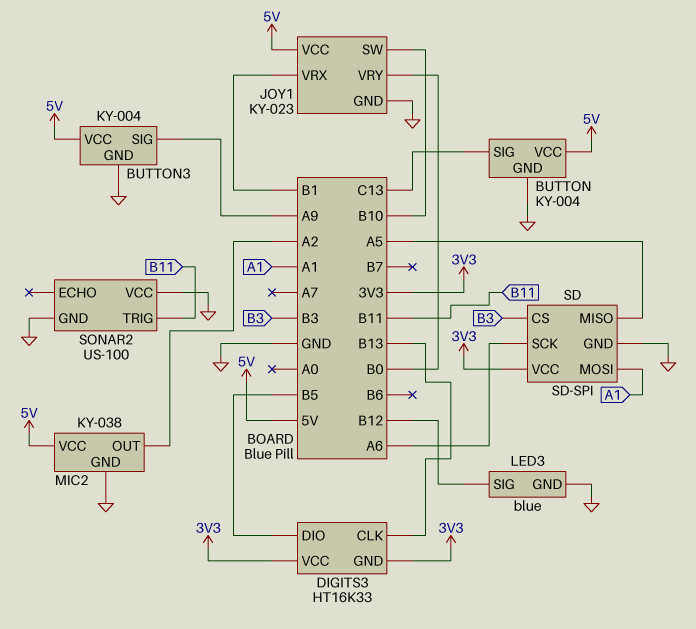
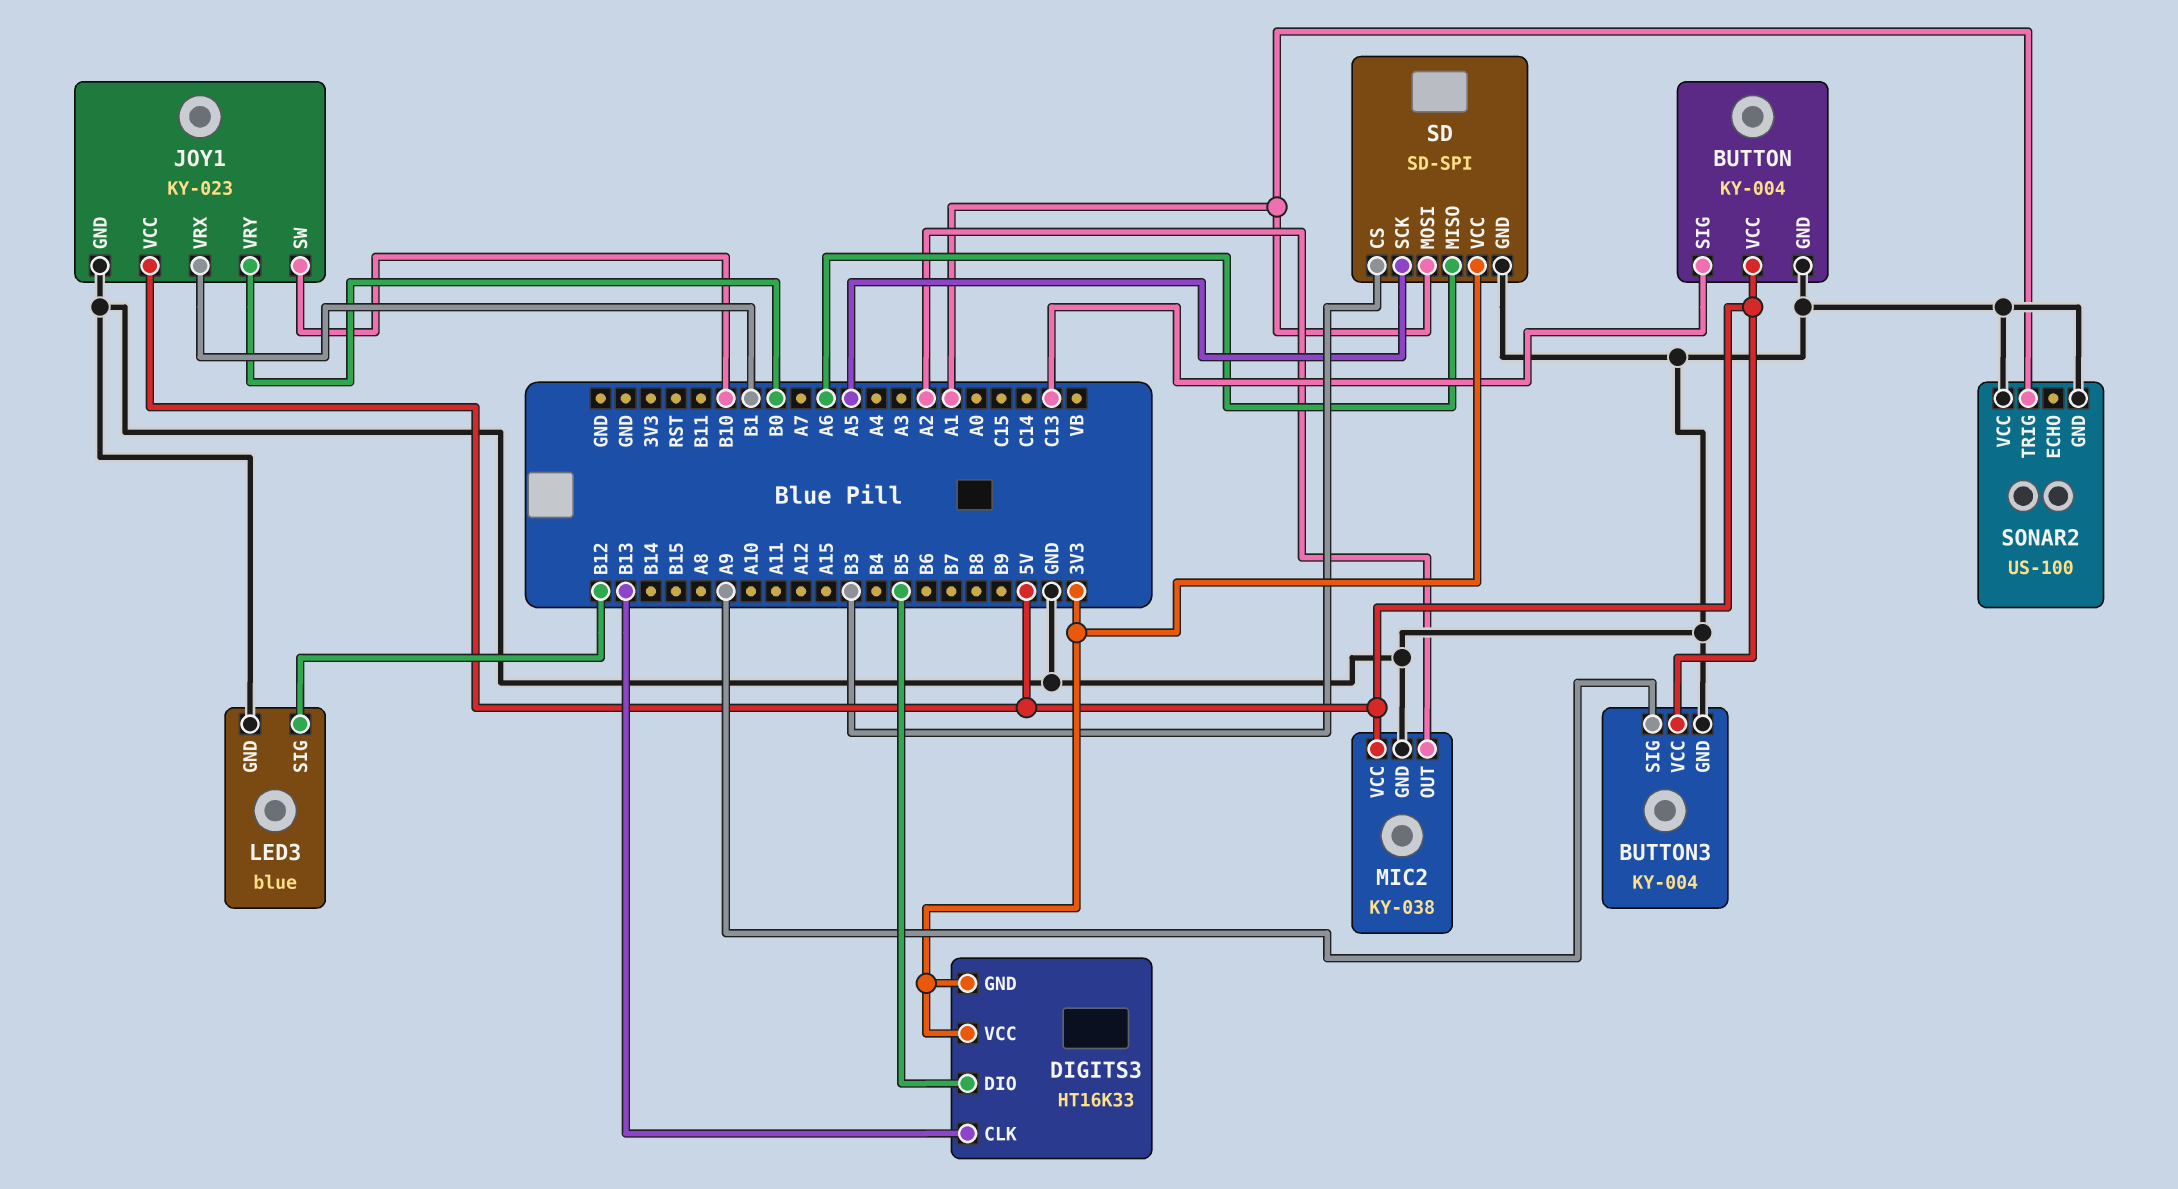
SD pin MISO: A5 -> A6
SD pin SCK: A6 -> A5
SONAR2 pin TRIG: B11 -> A1

